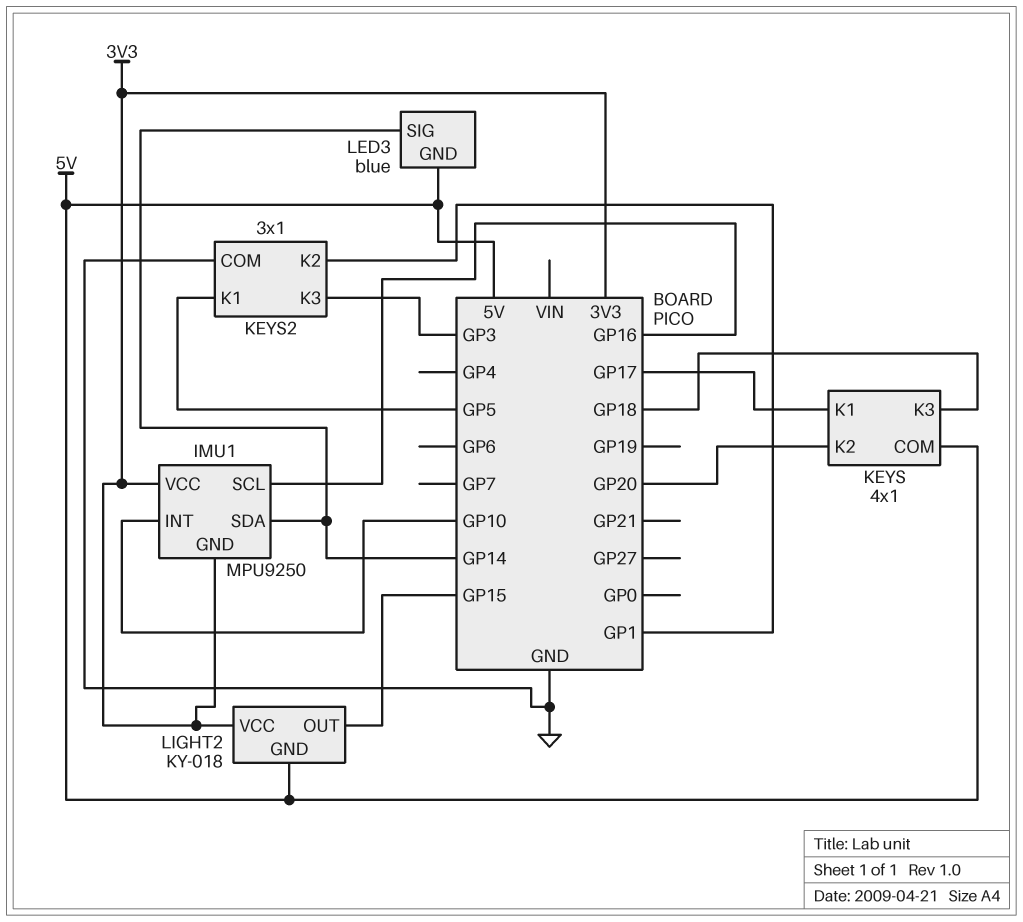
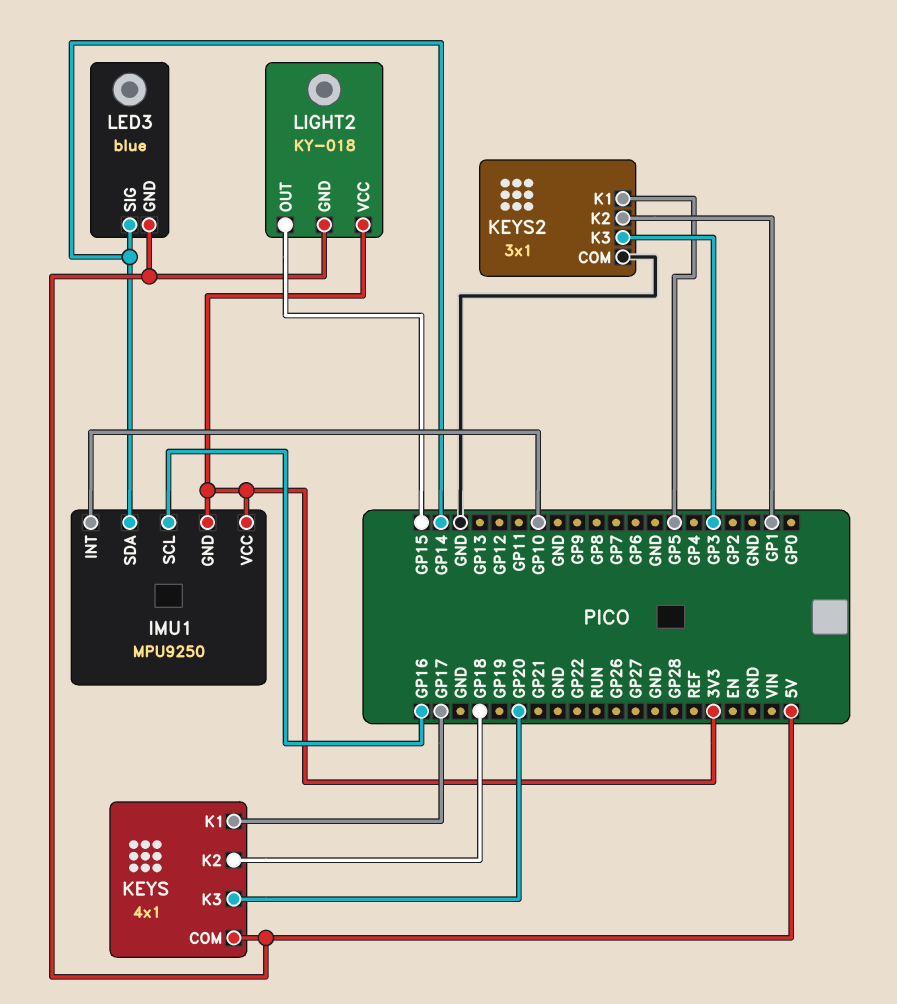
KEYS pin K2: GP20 -> GP18
KEYS pin K3: GP18 -> GP20

